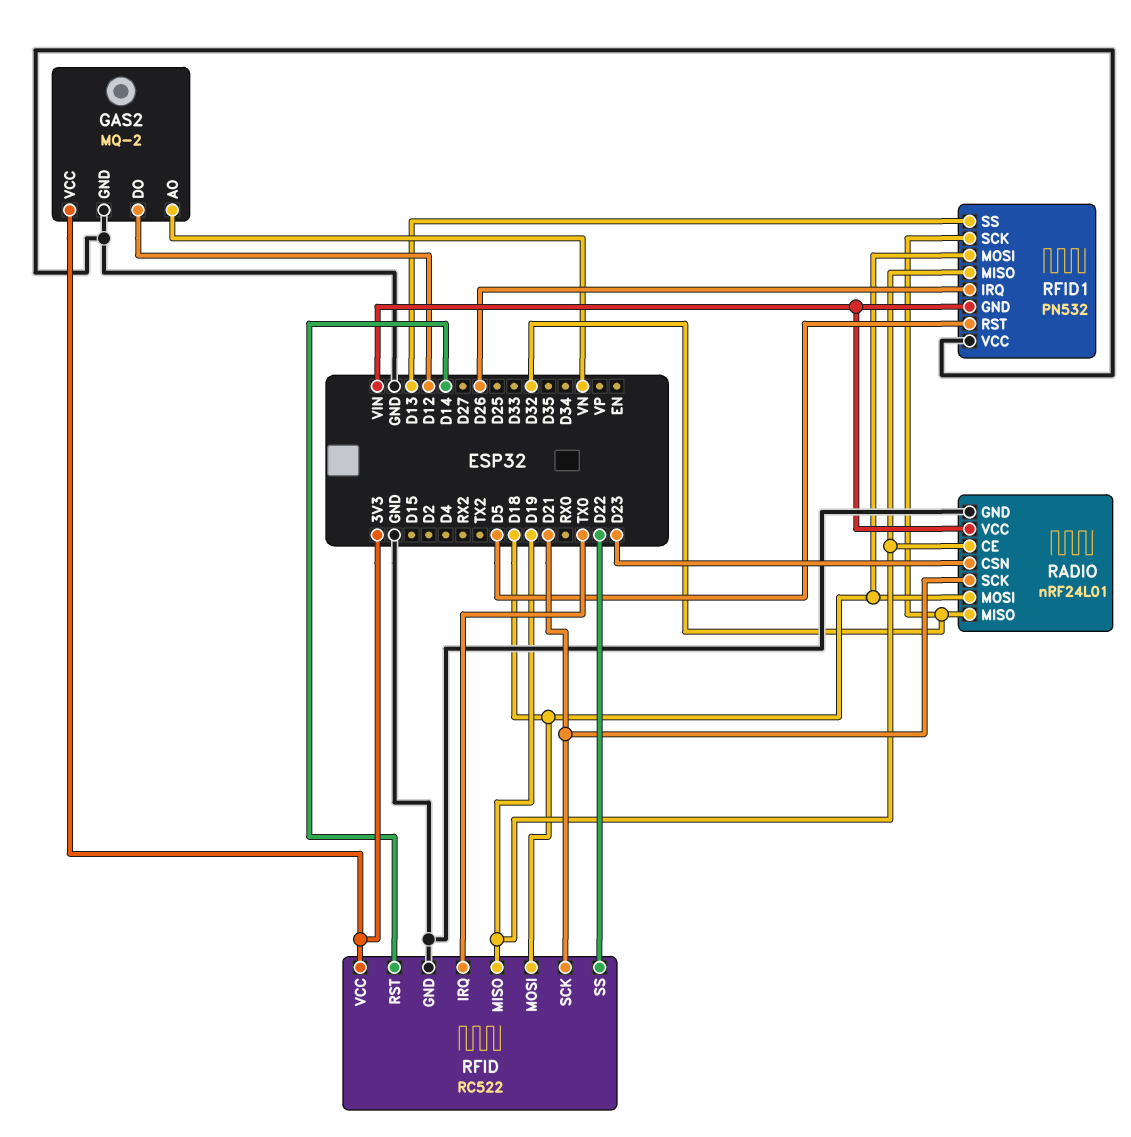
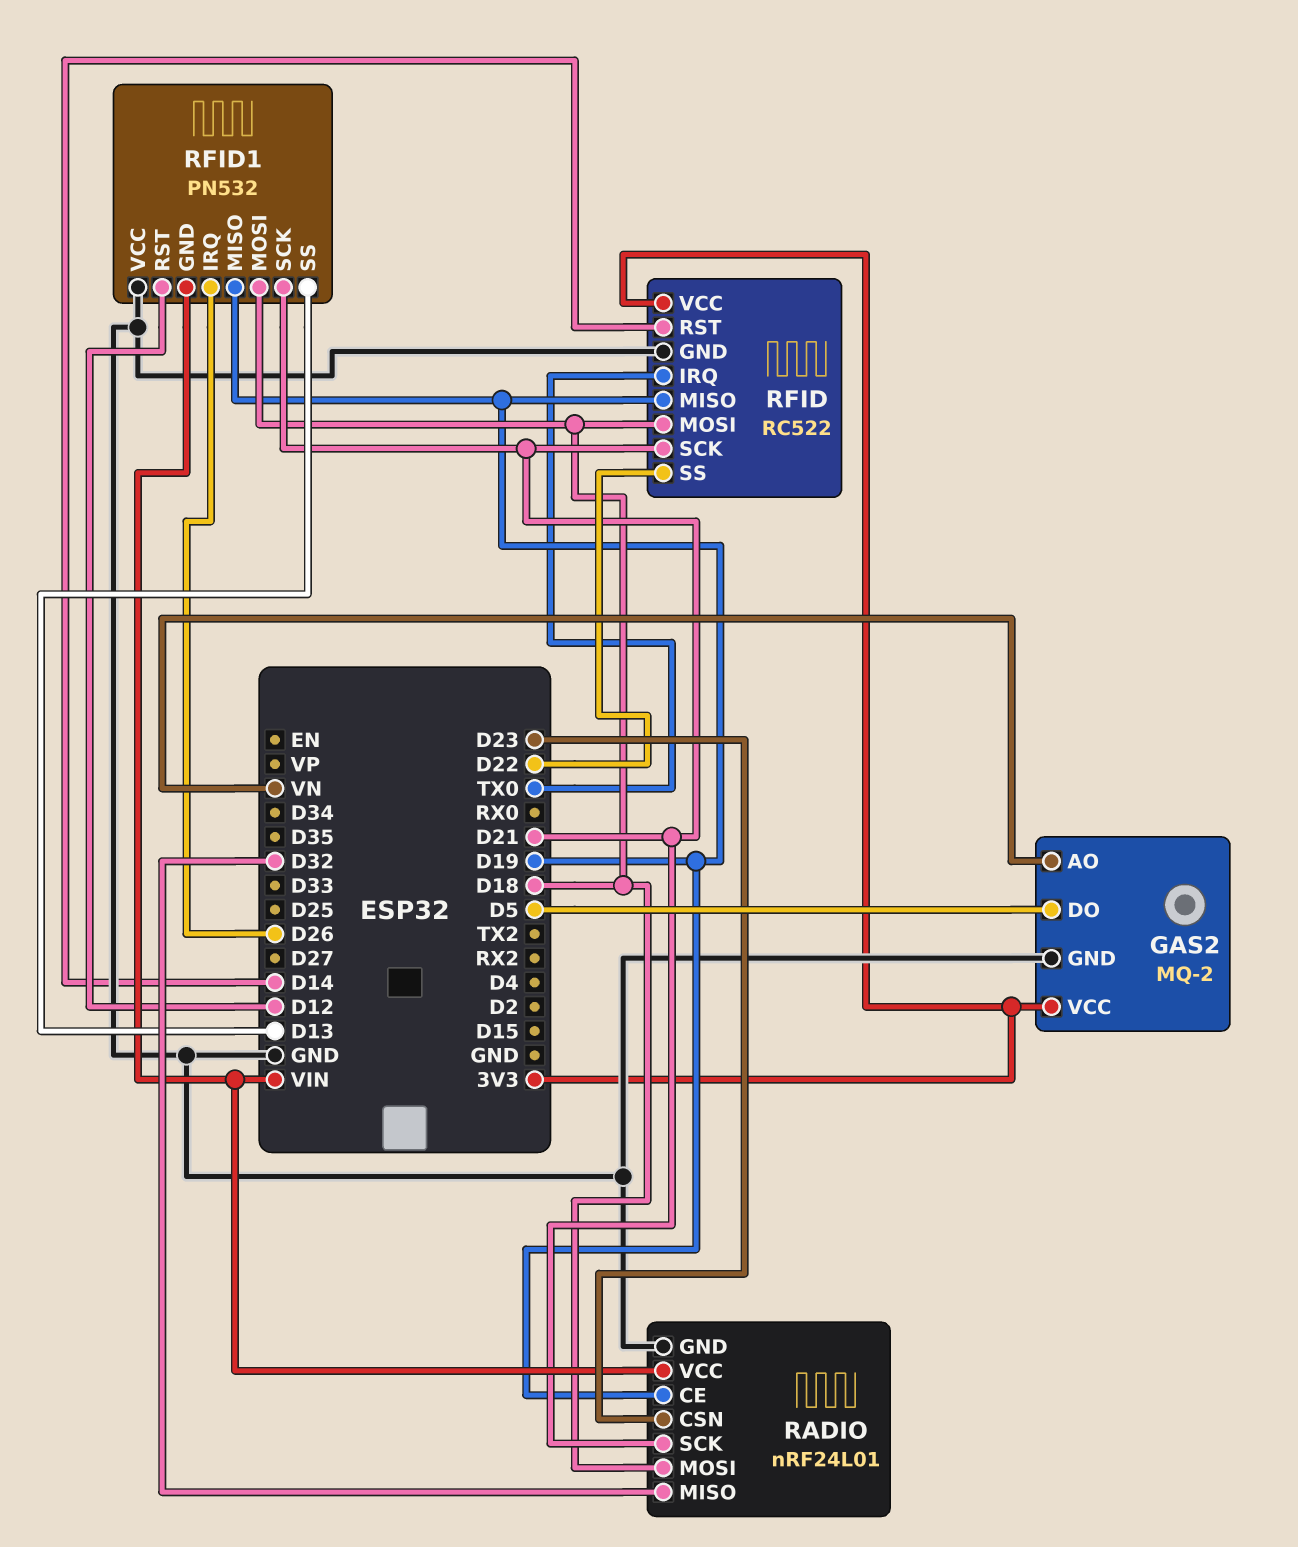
GAS2 pin DO: D12 -> D5
RFID1 pin RST: D5 -> D12
RFID1 pin SCK: D32 -> D21

